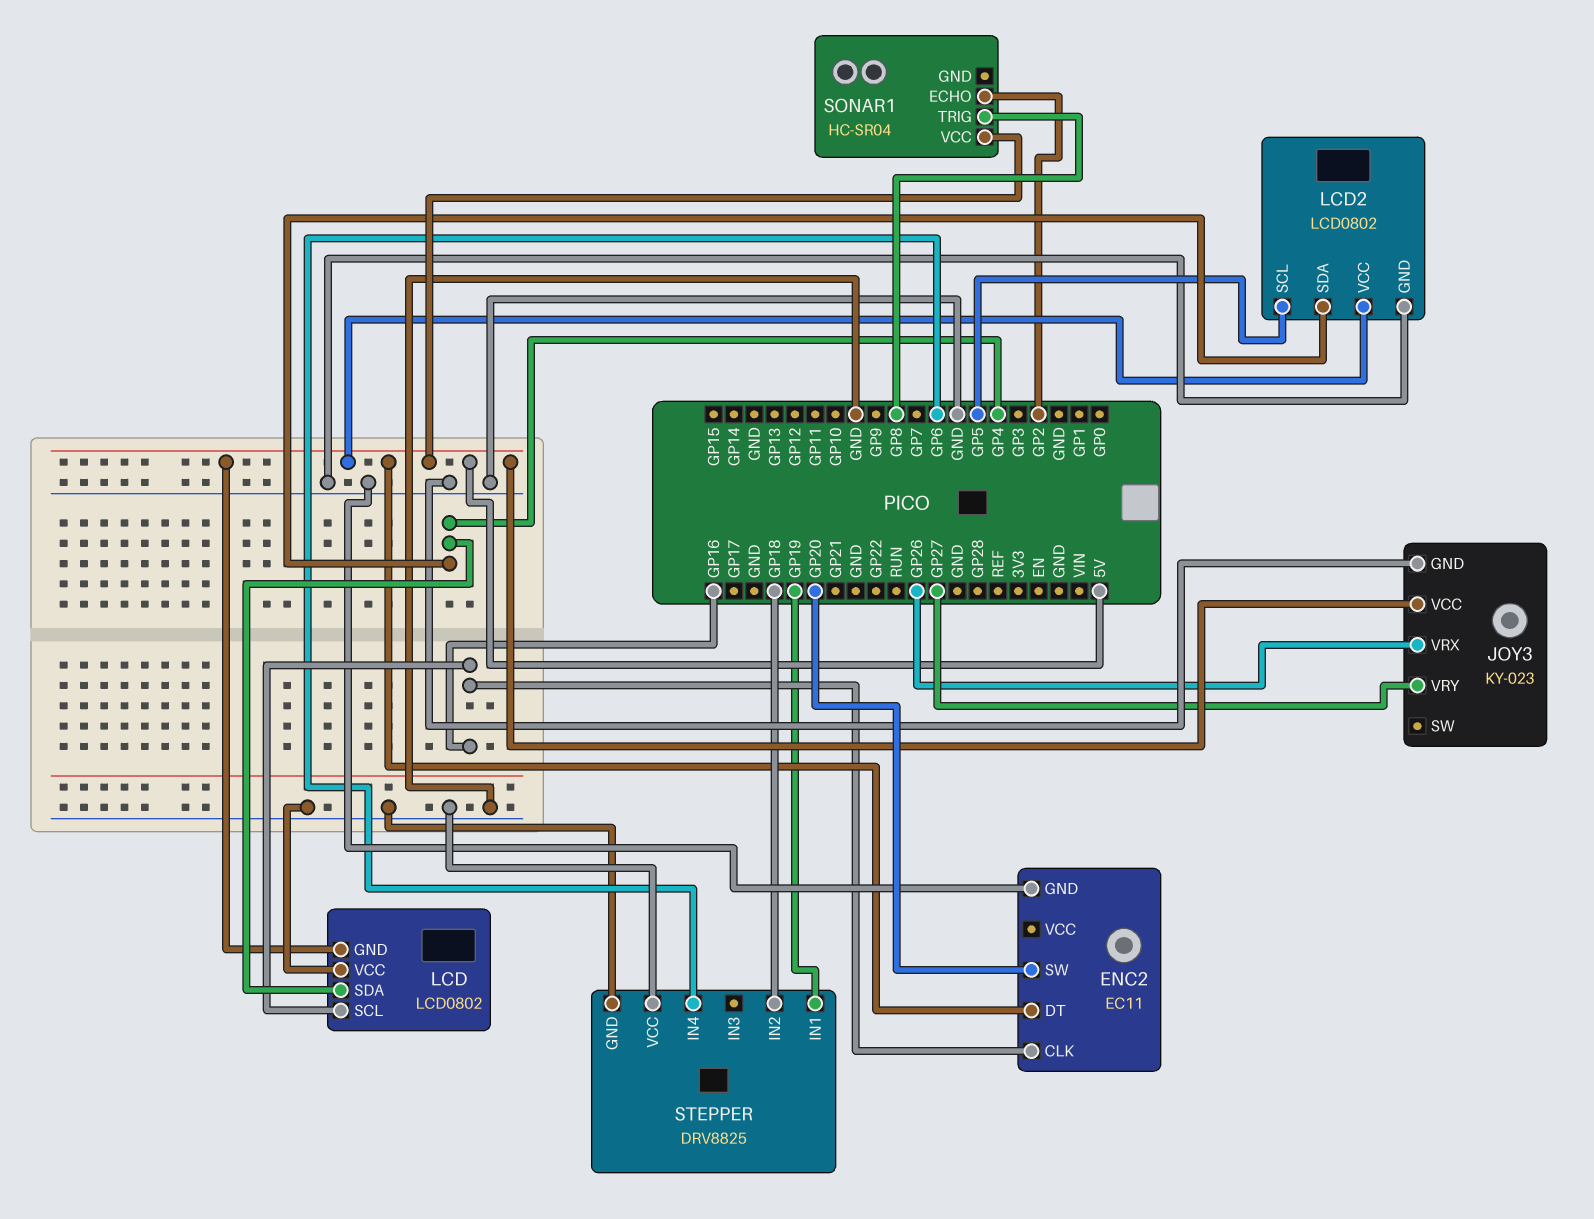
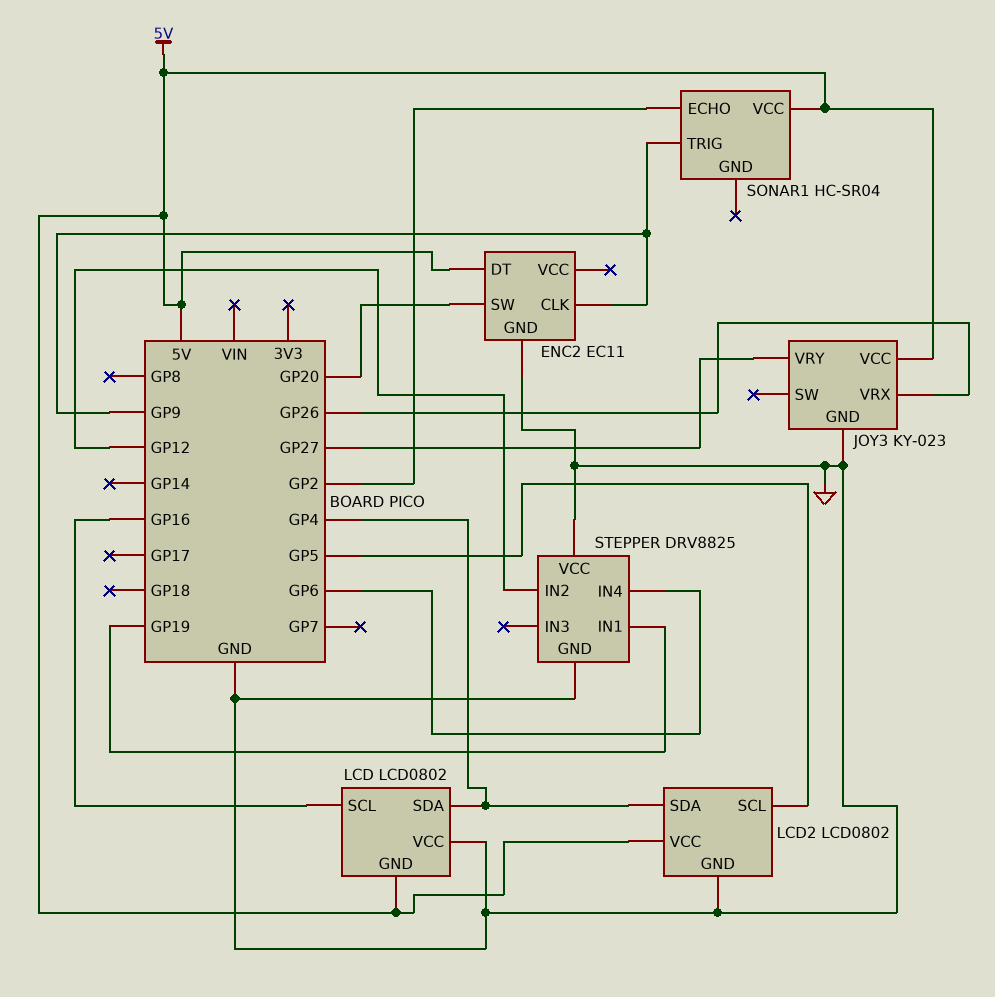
ENC2 pin CLK: GP16 -> GP9
SONAR1 pin TRIG: GP8 -> GP9
STEPPER pin IN2: GP18 -> GP12

